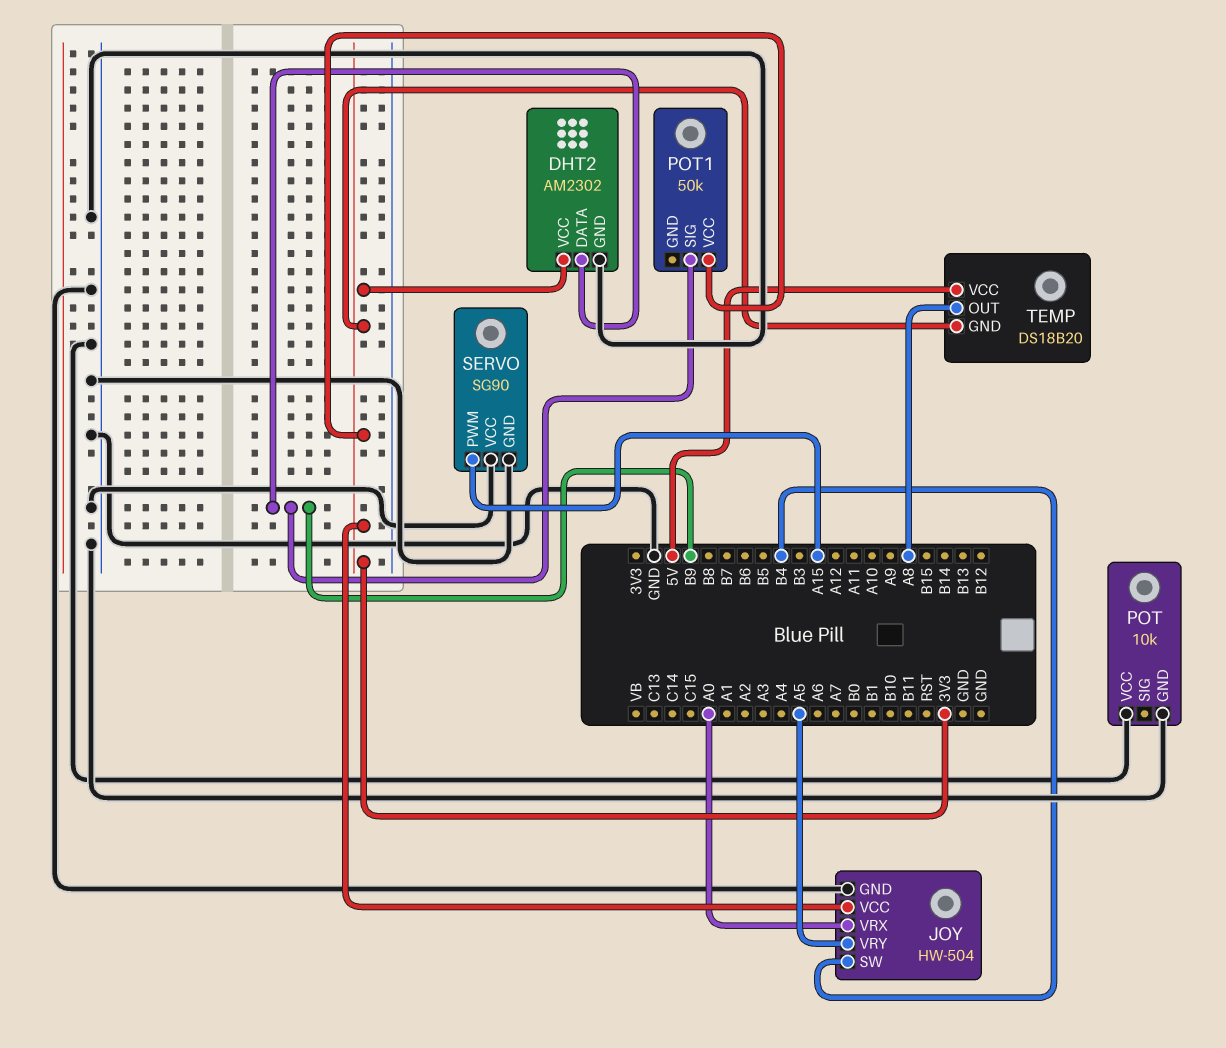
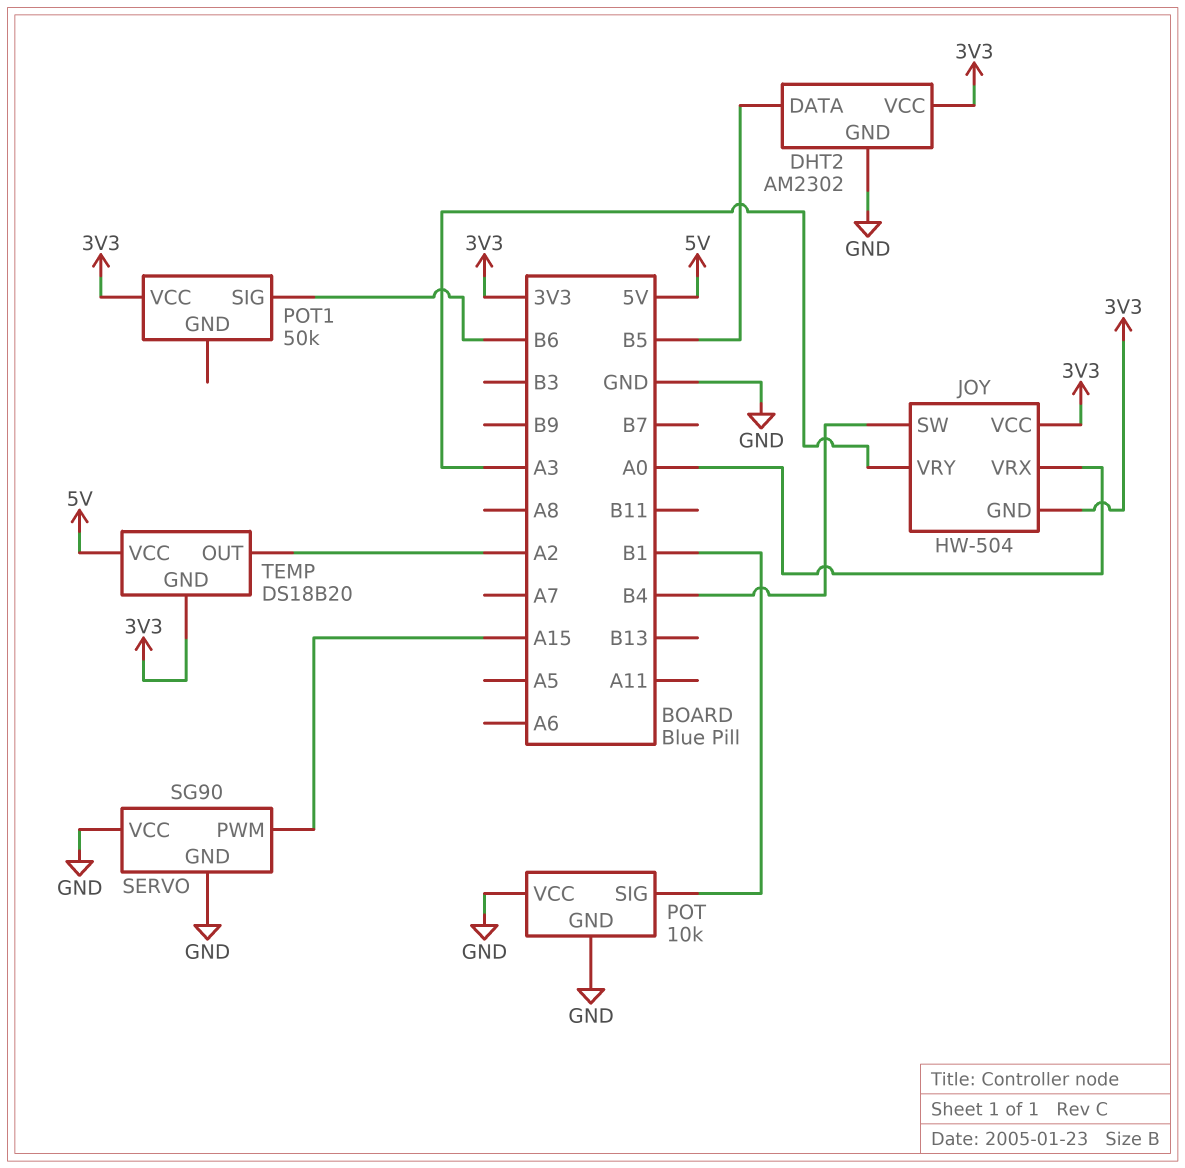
DHT2 pin DATA: B9 -> B5
JOY pin GND: GND -> 3V3
JOY pin VRY: A5 -> A3
POT pin SIG: none -> B1
POT1 pin SIG: B9 -> B6
TEMP pin OUT: A8 -> A2

